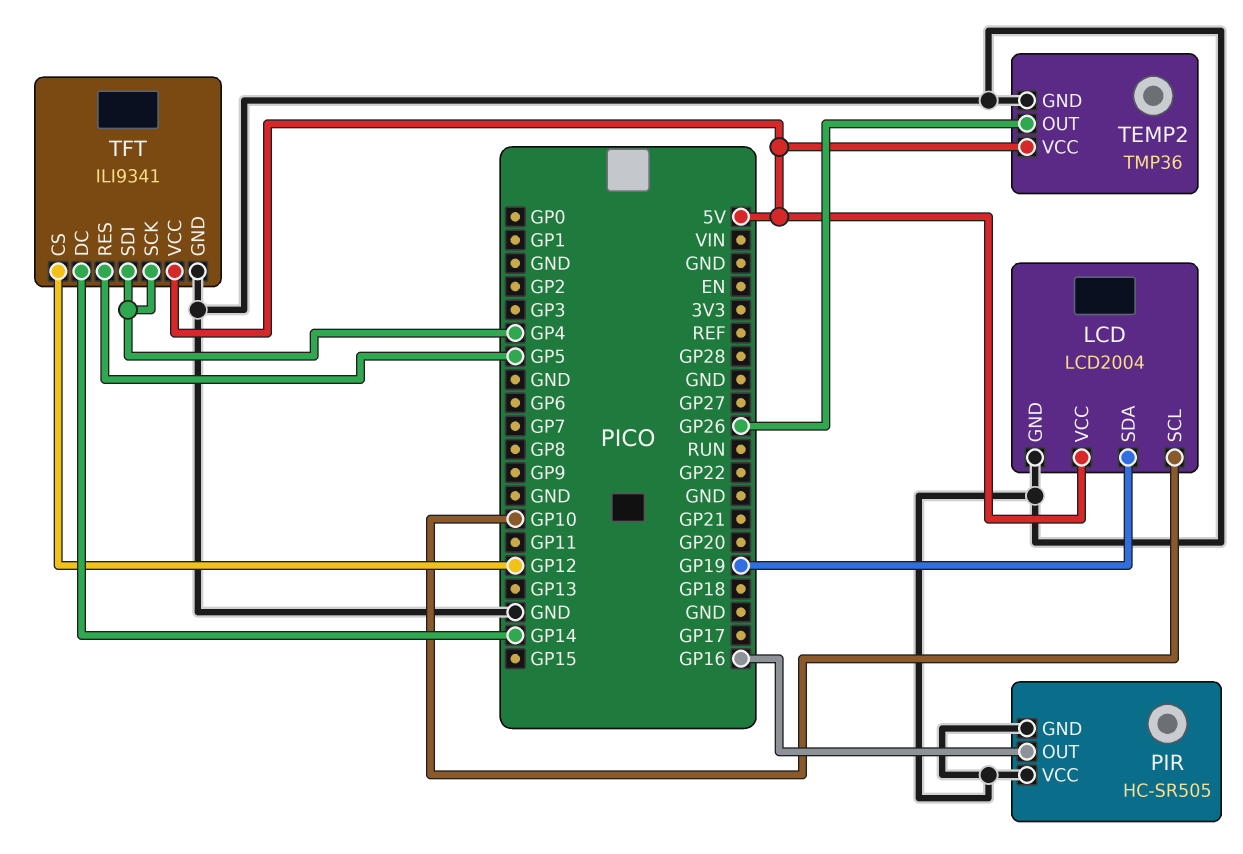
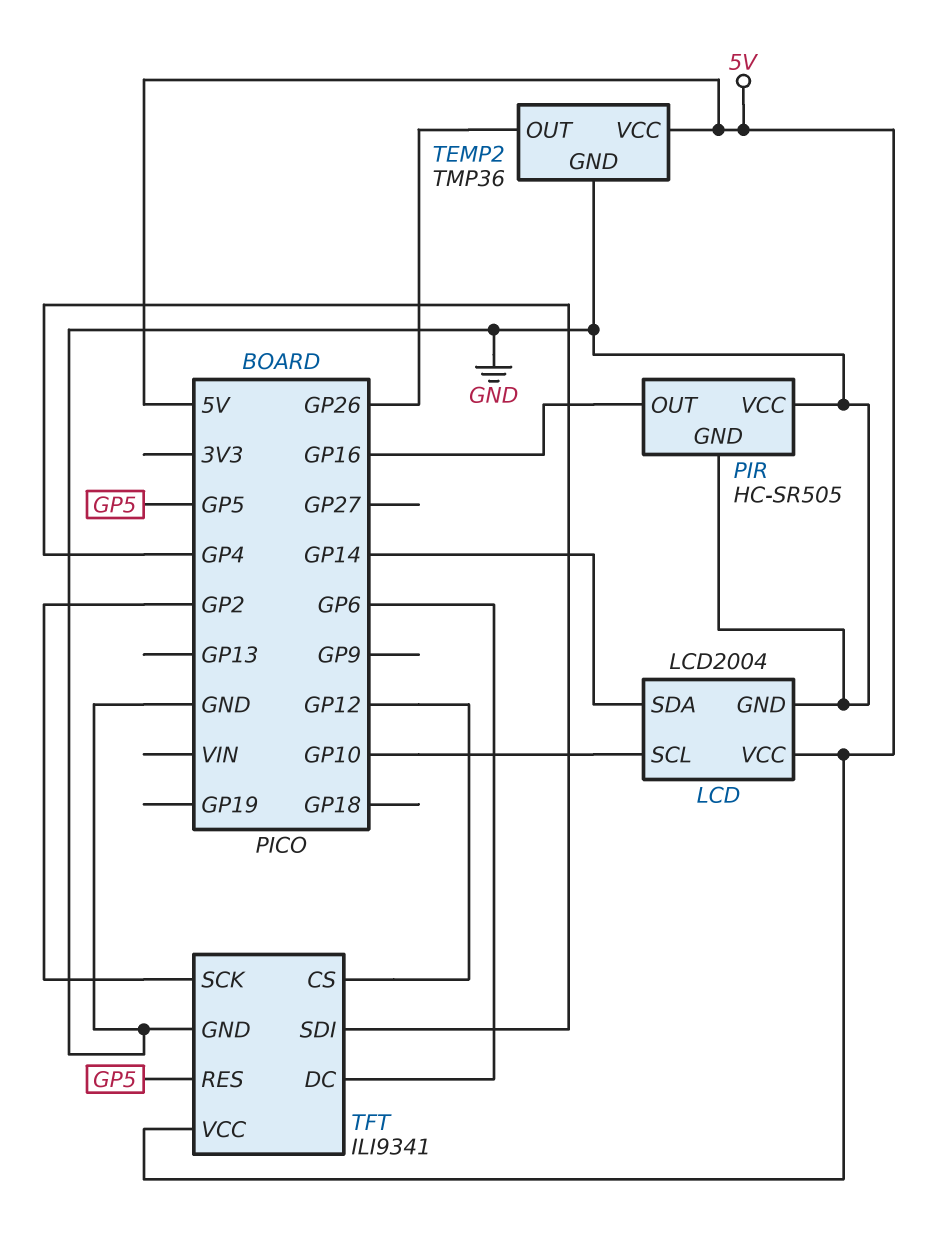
LCD pin SDA: GP19 -> GP14
TFT pin DC: GP14 -> GP6
TFT pin SCK: GP4 -> GP2

